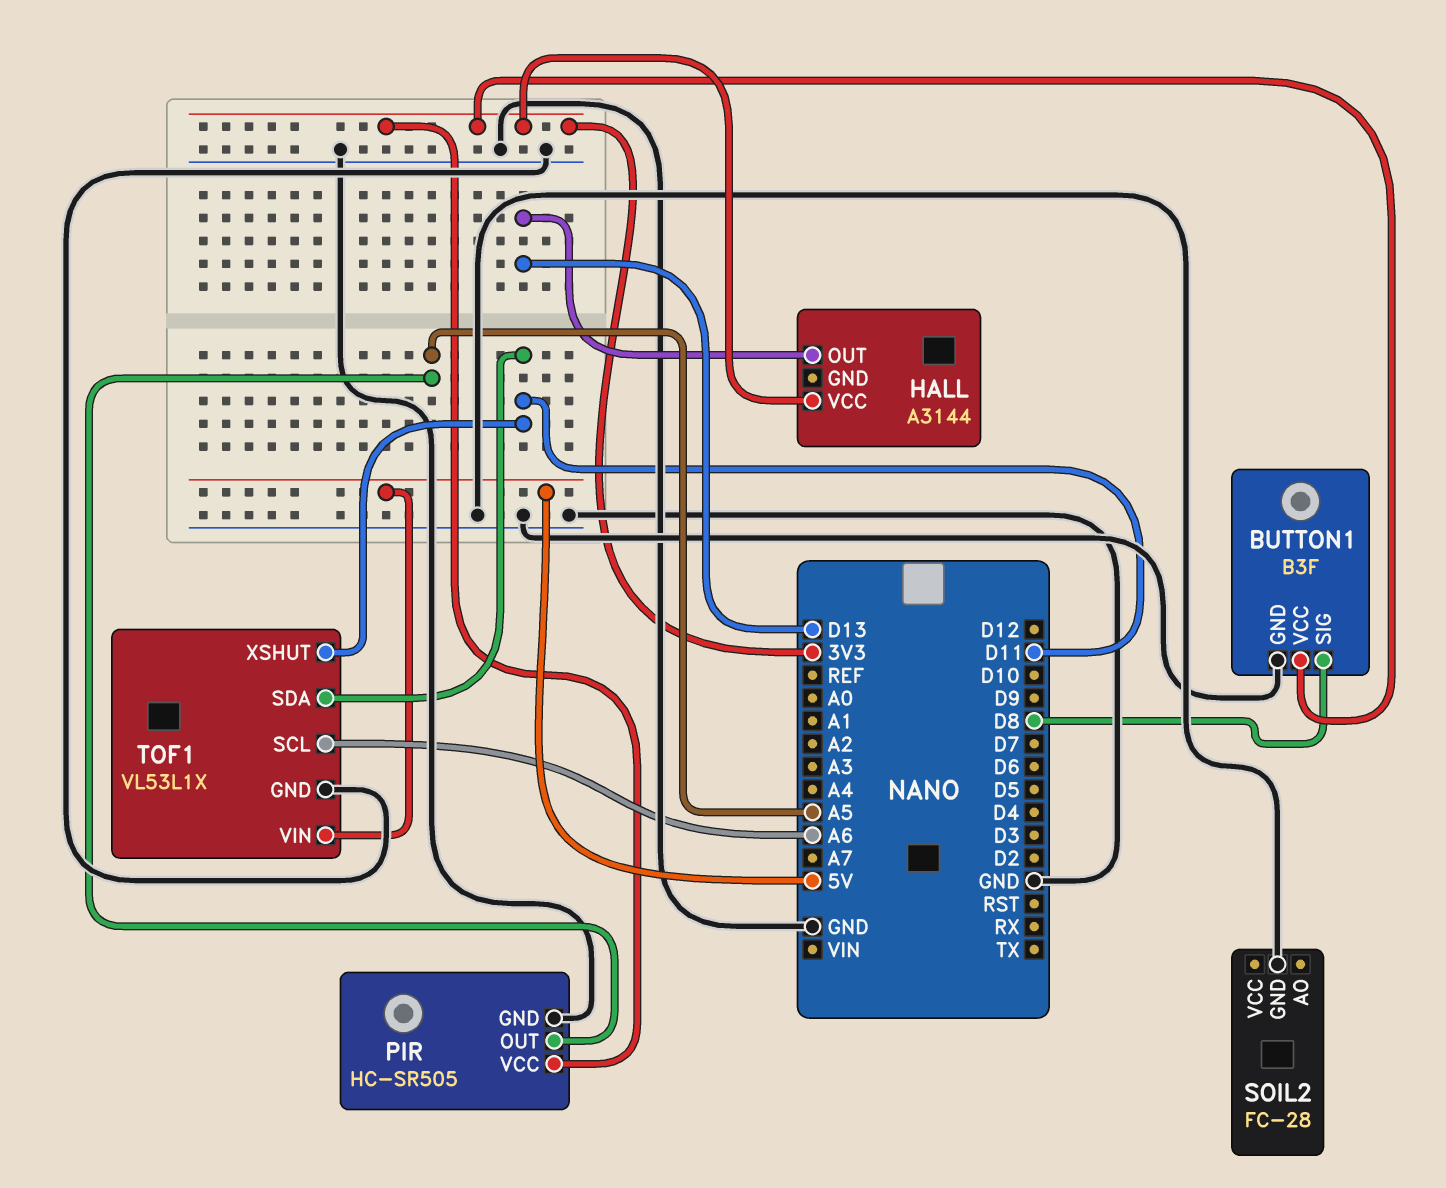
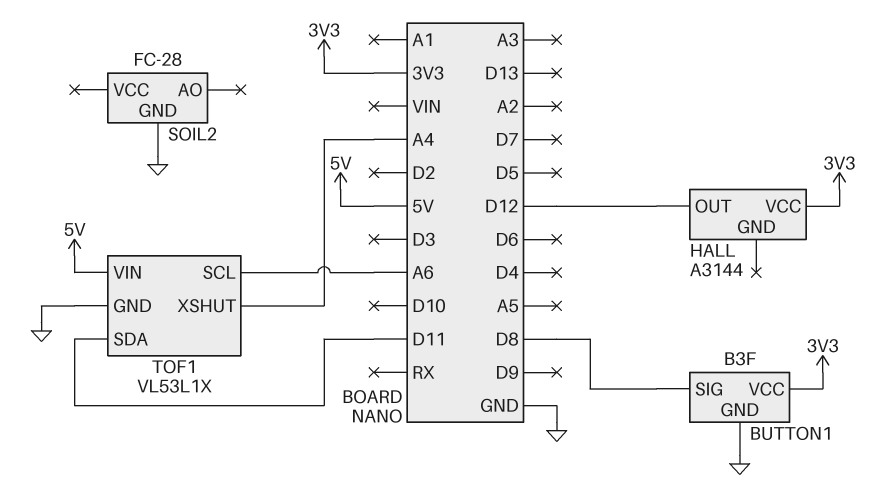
HALL pin OUT: D13 -> D12
PIR: HC-SR505 -> none
PIR pin GND: GND -> none
PIR pin OUT: A5 -> none
PIR pin VCC: 3V3 -> none
TOF1 pin XSHUT: D11 -> A4

